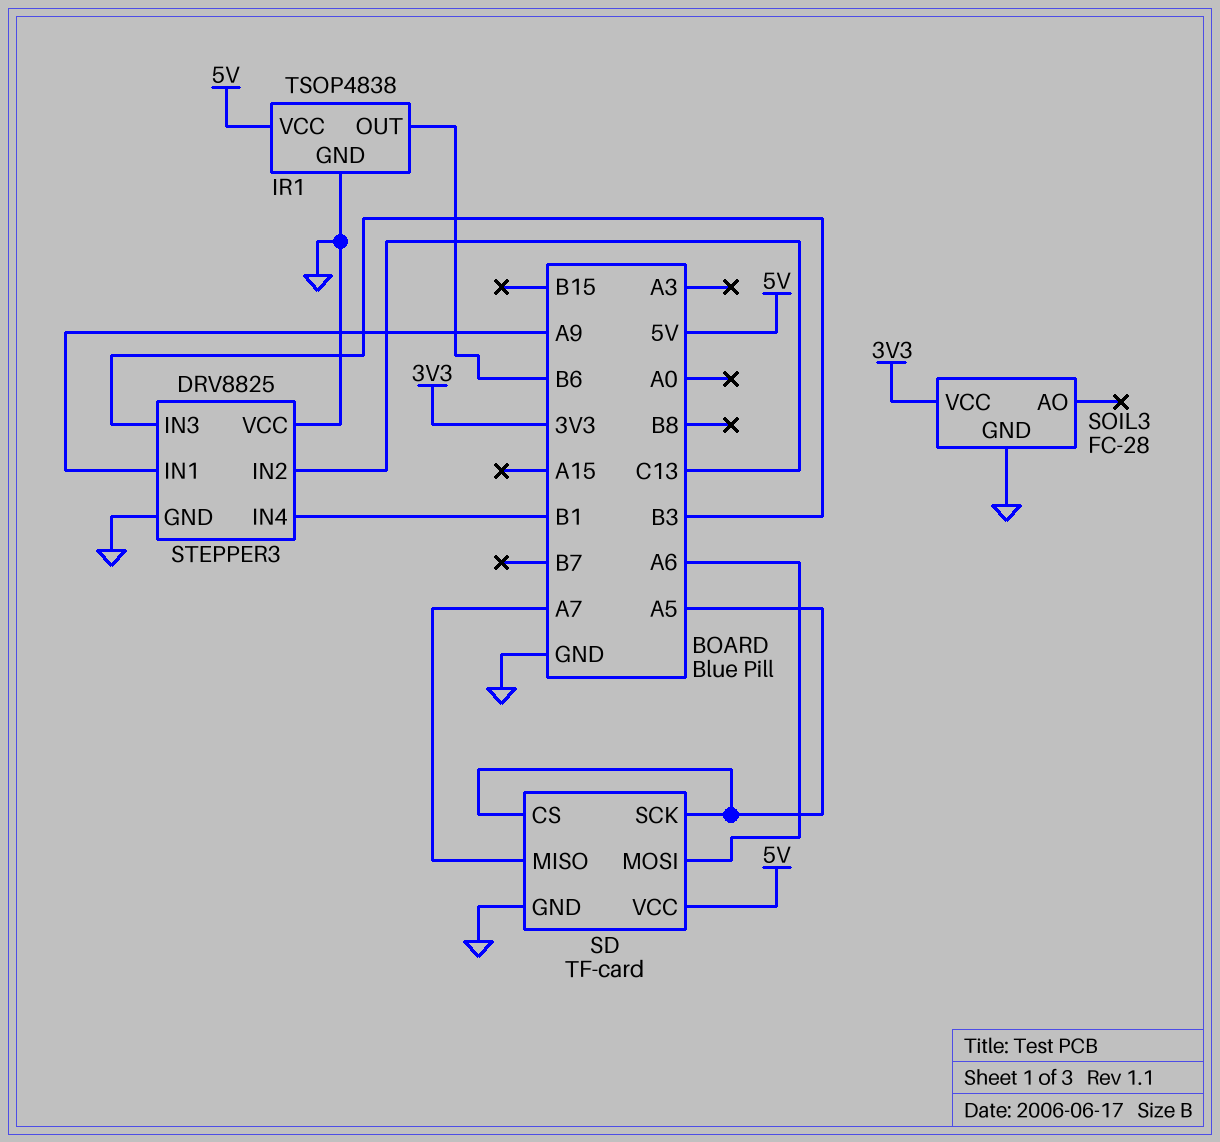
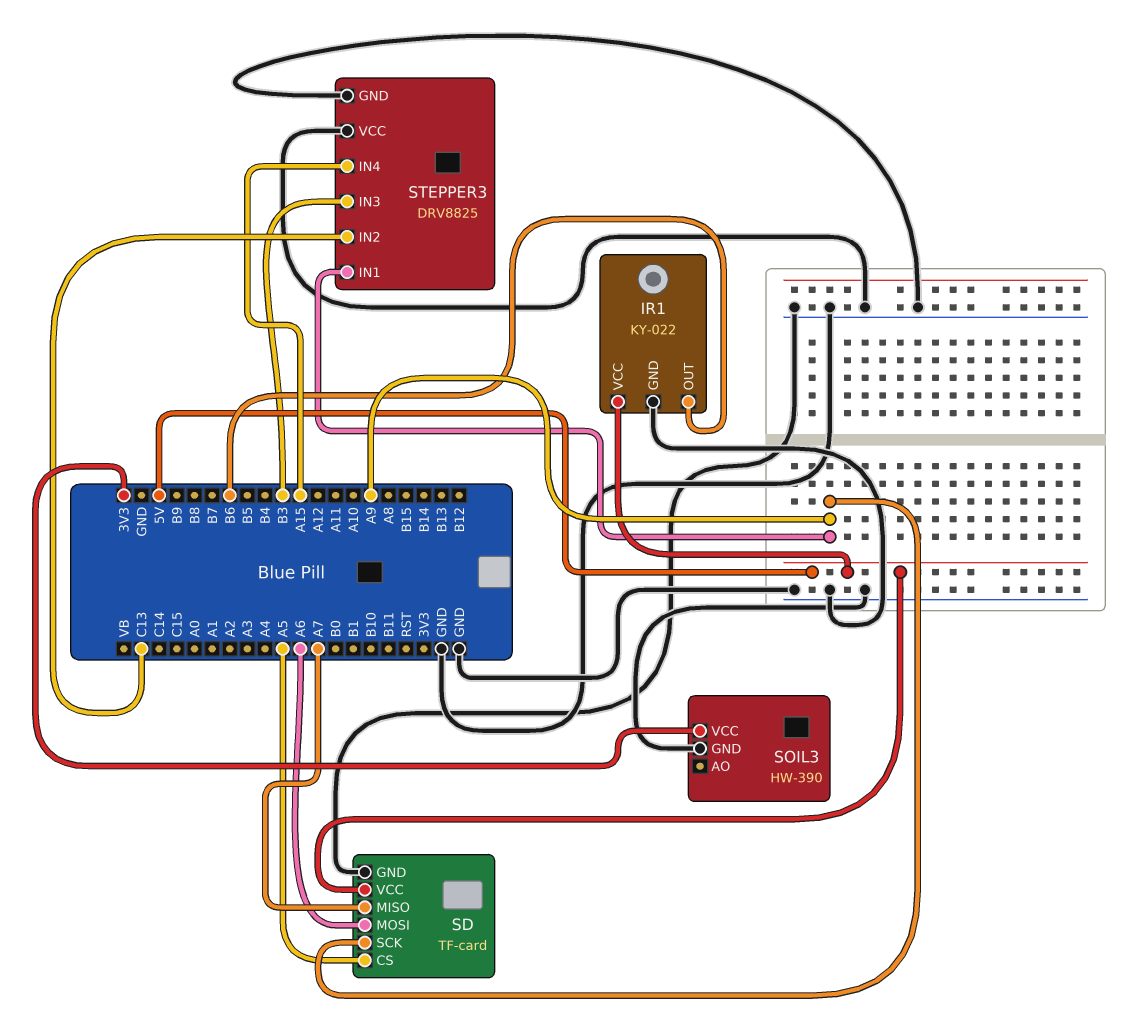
IR1: TSOP4838 -> KY-022
SD pin SCK: A5 -> A9
SOIL3: FC-28 -> HW-390
STEPPER3 pin IN4: B1 -> A15

